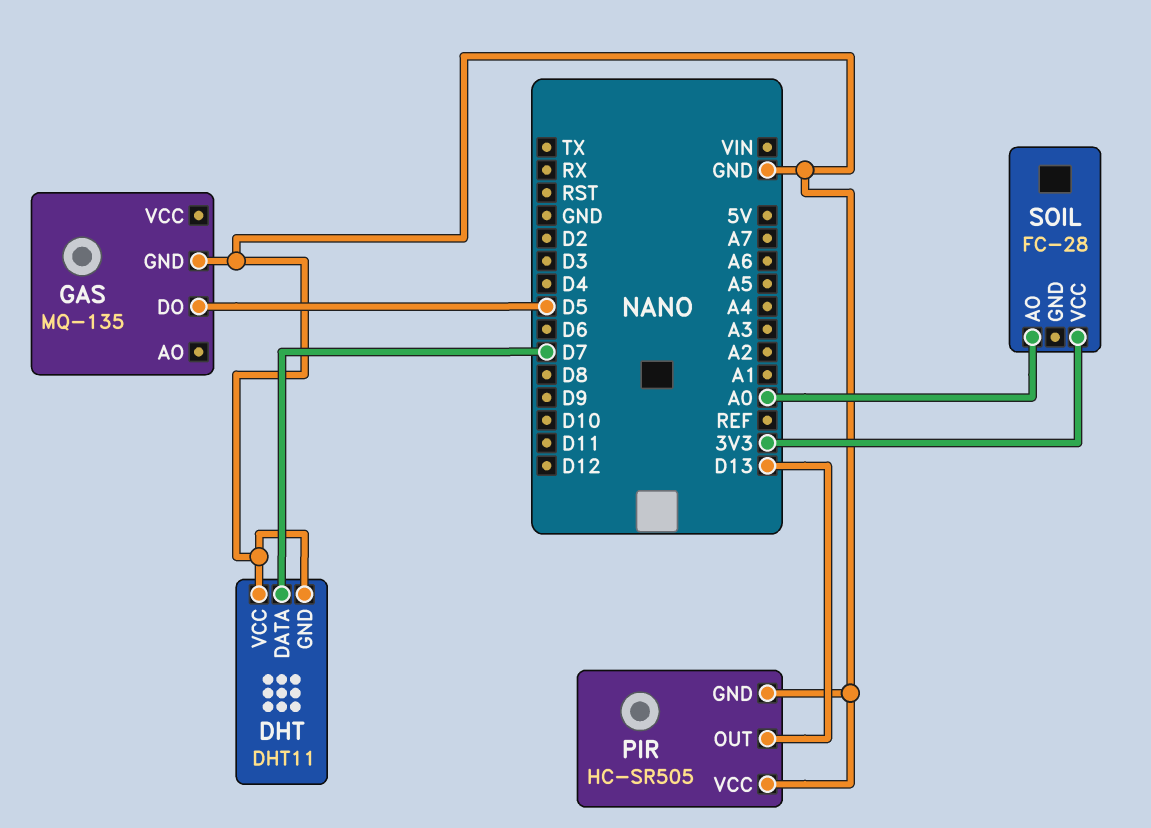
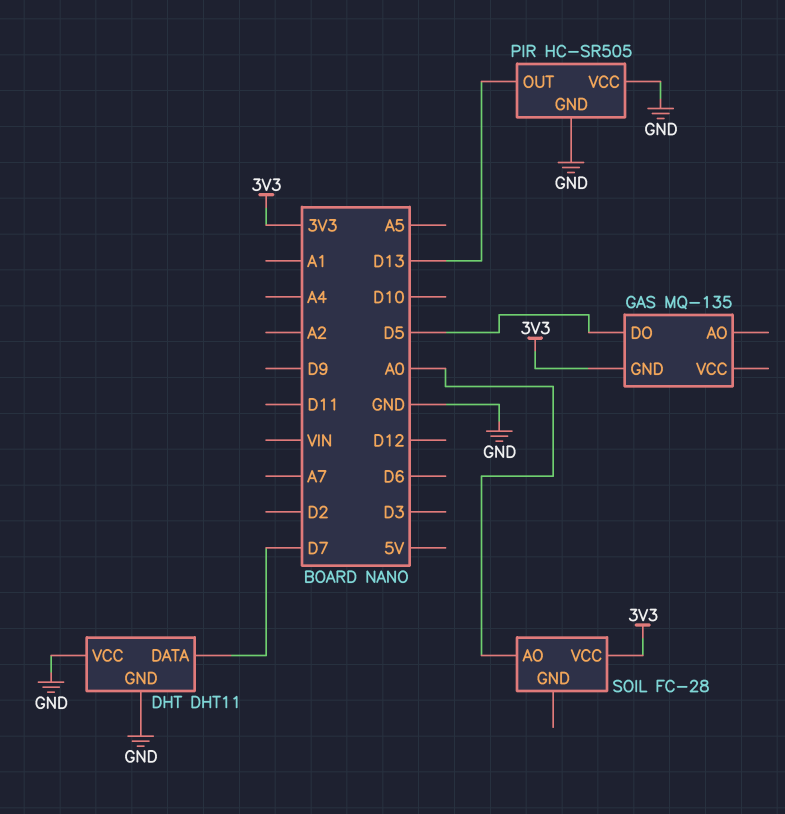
GAS pin GND: GND -> 3V3

